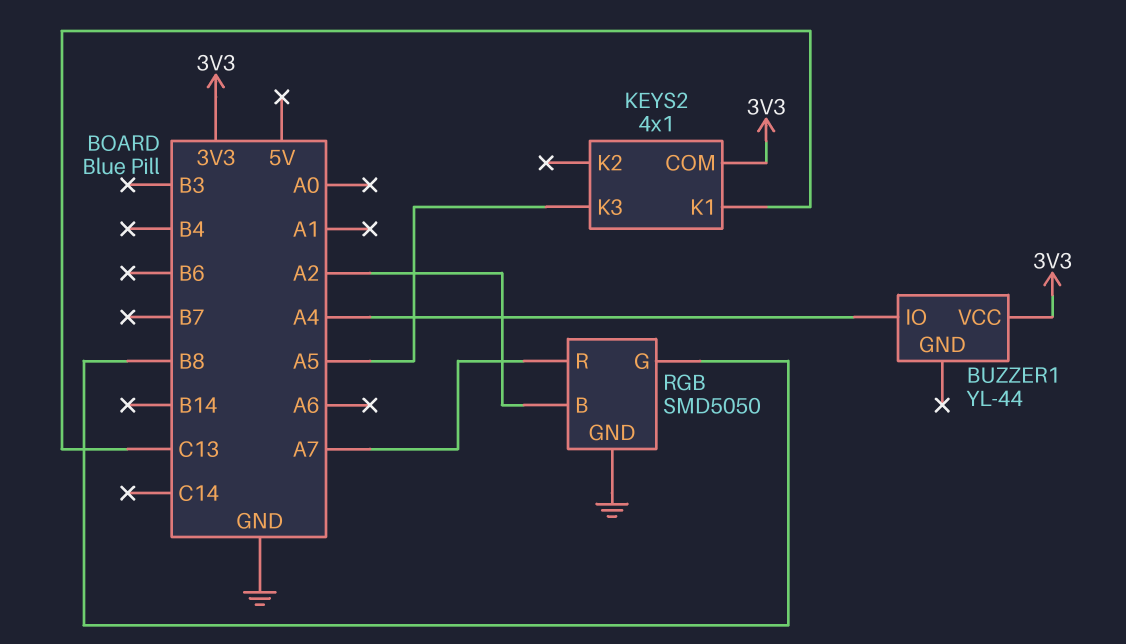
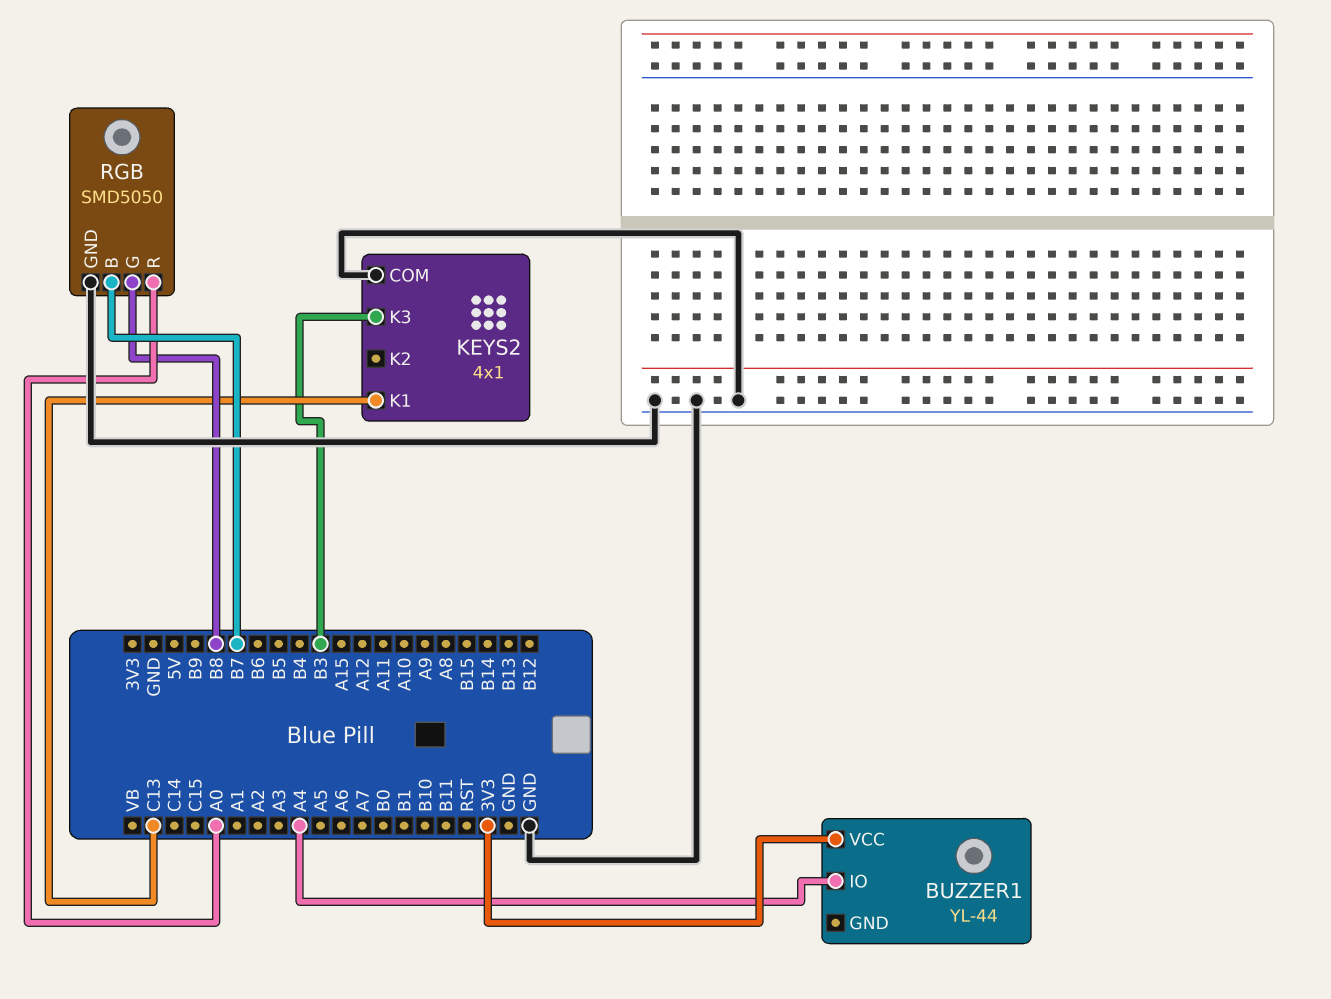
KEYS2 pin COM: 3V3 -> GND
KEYS2 pin K3: A5 -> B3
RGB pin B: A2 -> B7
RGB pin R: A7 -> A0

